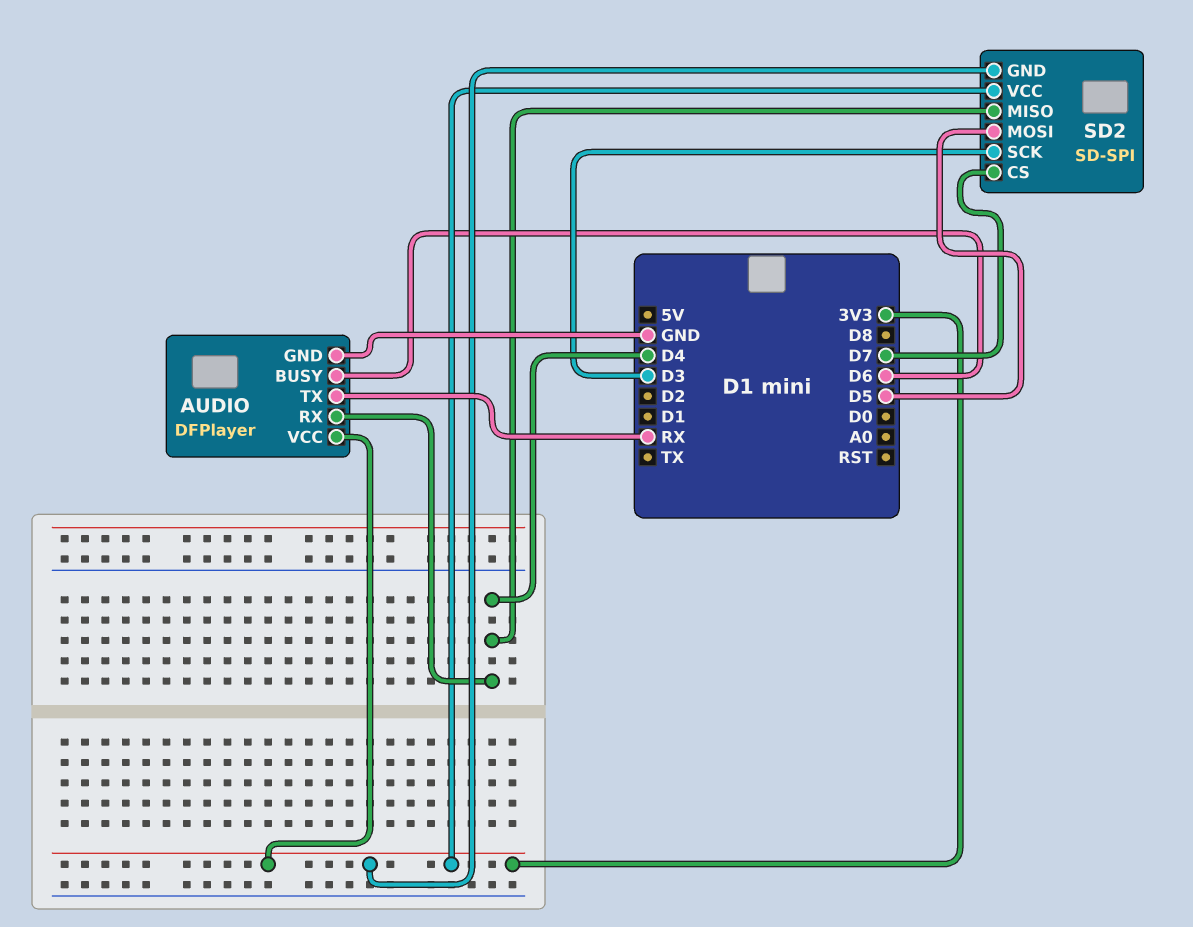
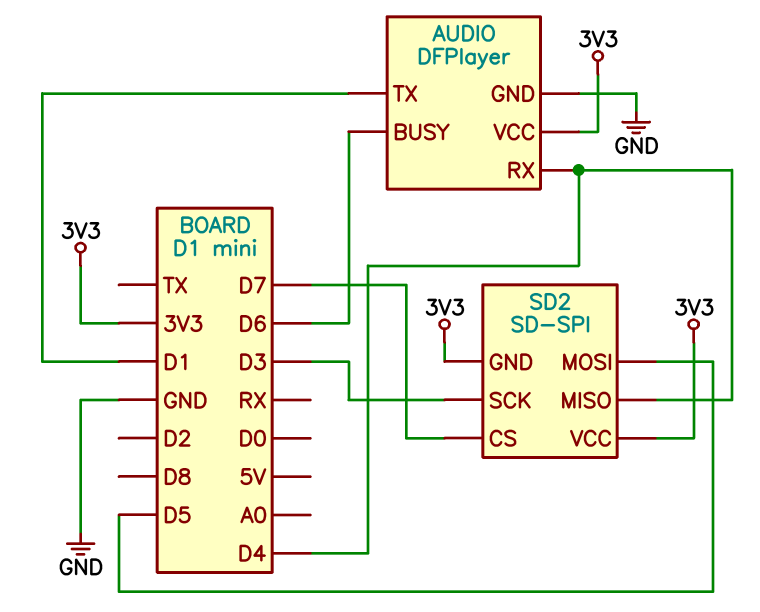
AUDIO pin TX: RX -> D1

